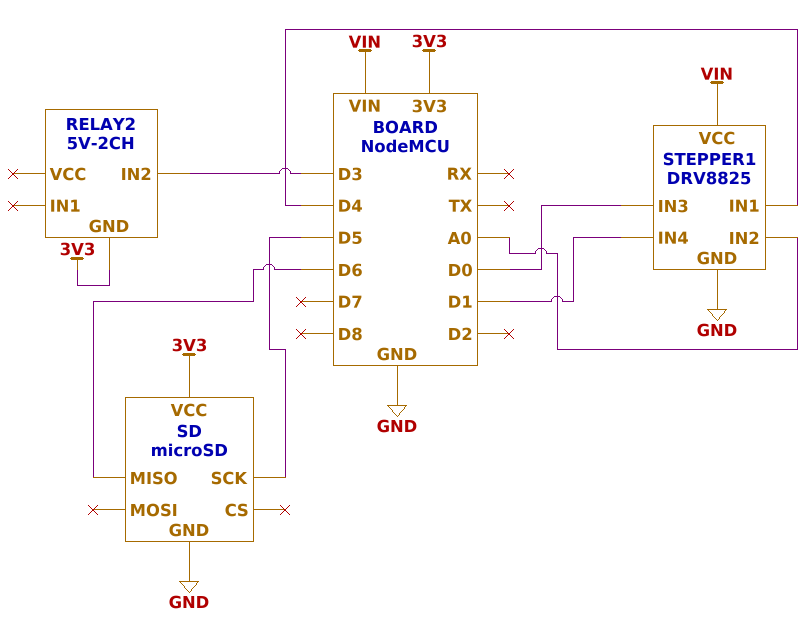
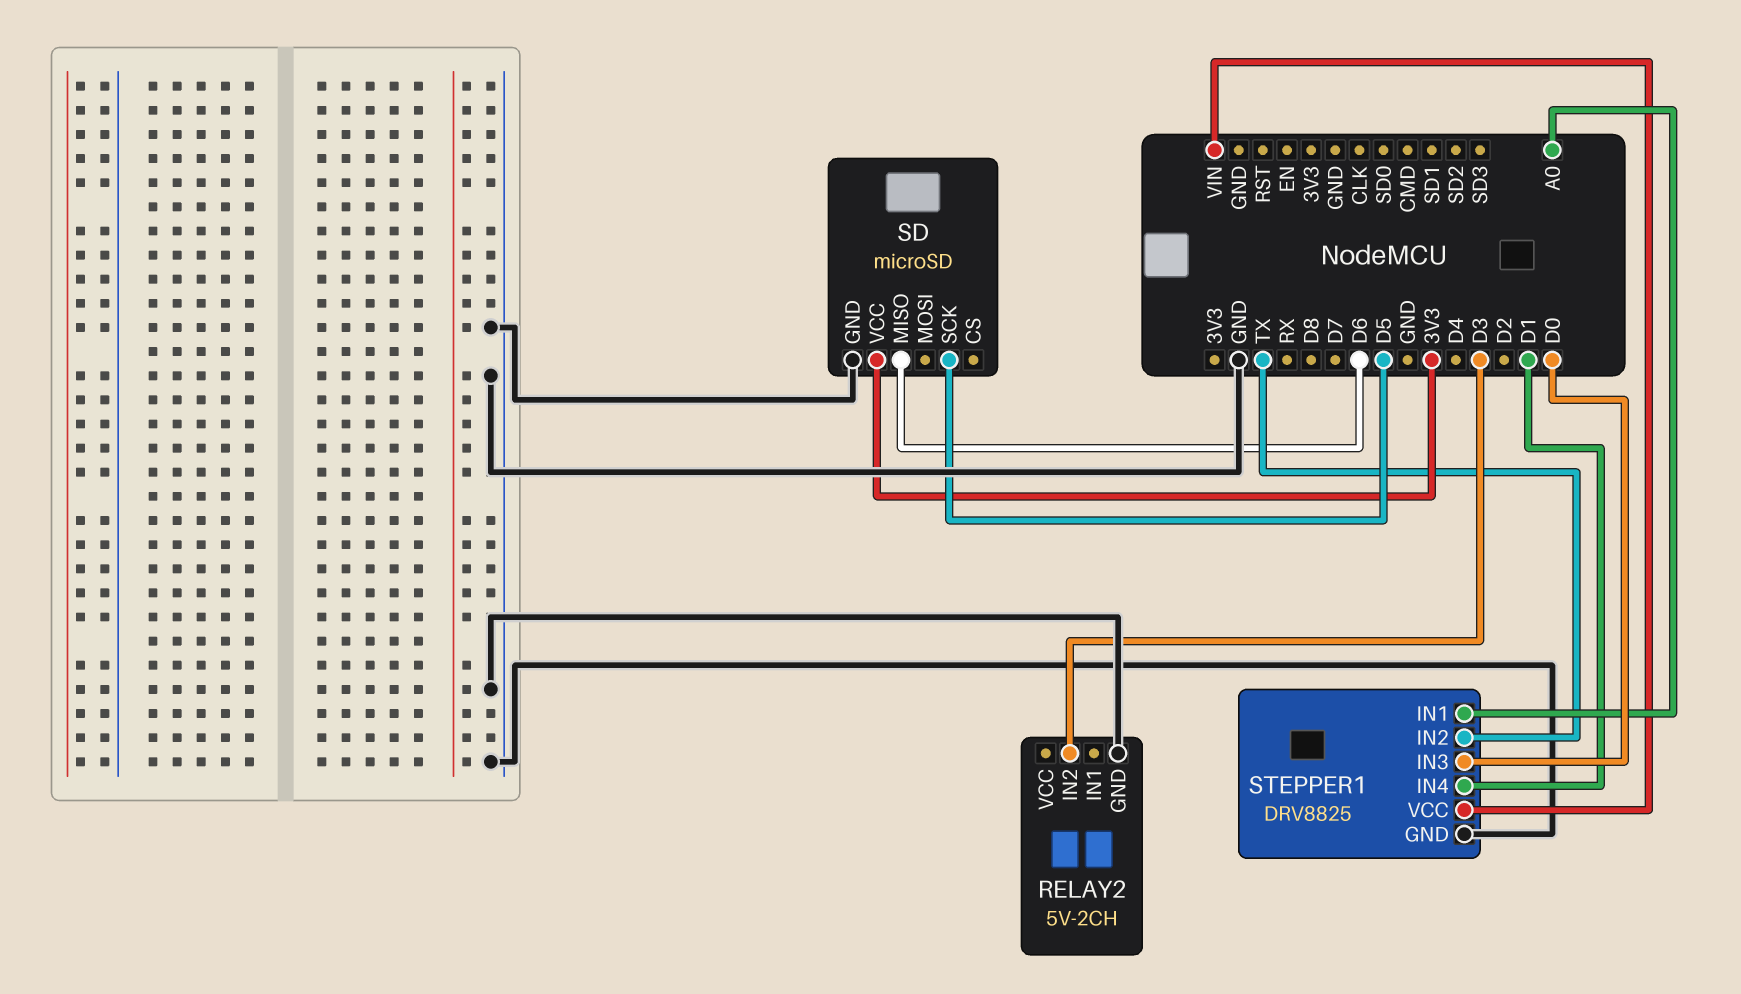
RELAY2 pin GND: 3V3 -> GND
STEPPER1 pin IN1: D4 -> A0
STEPPER1 pin IN2: A0 -> TX

